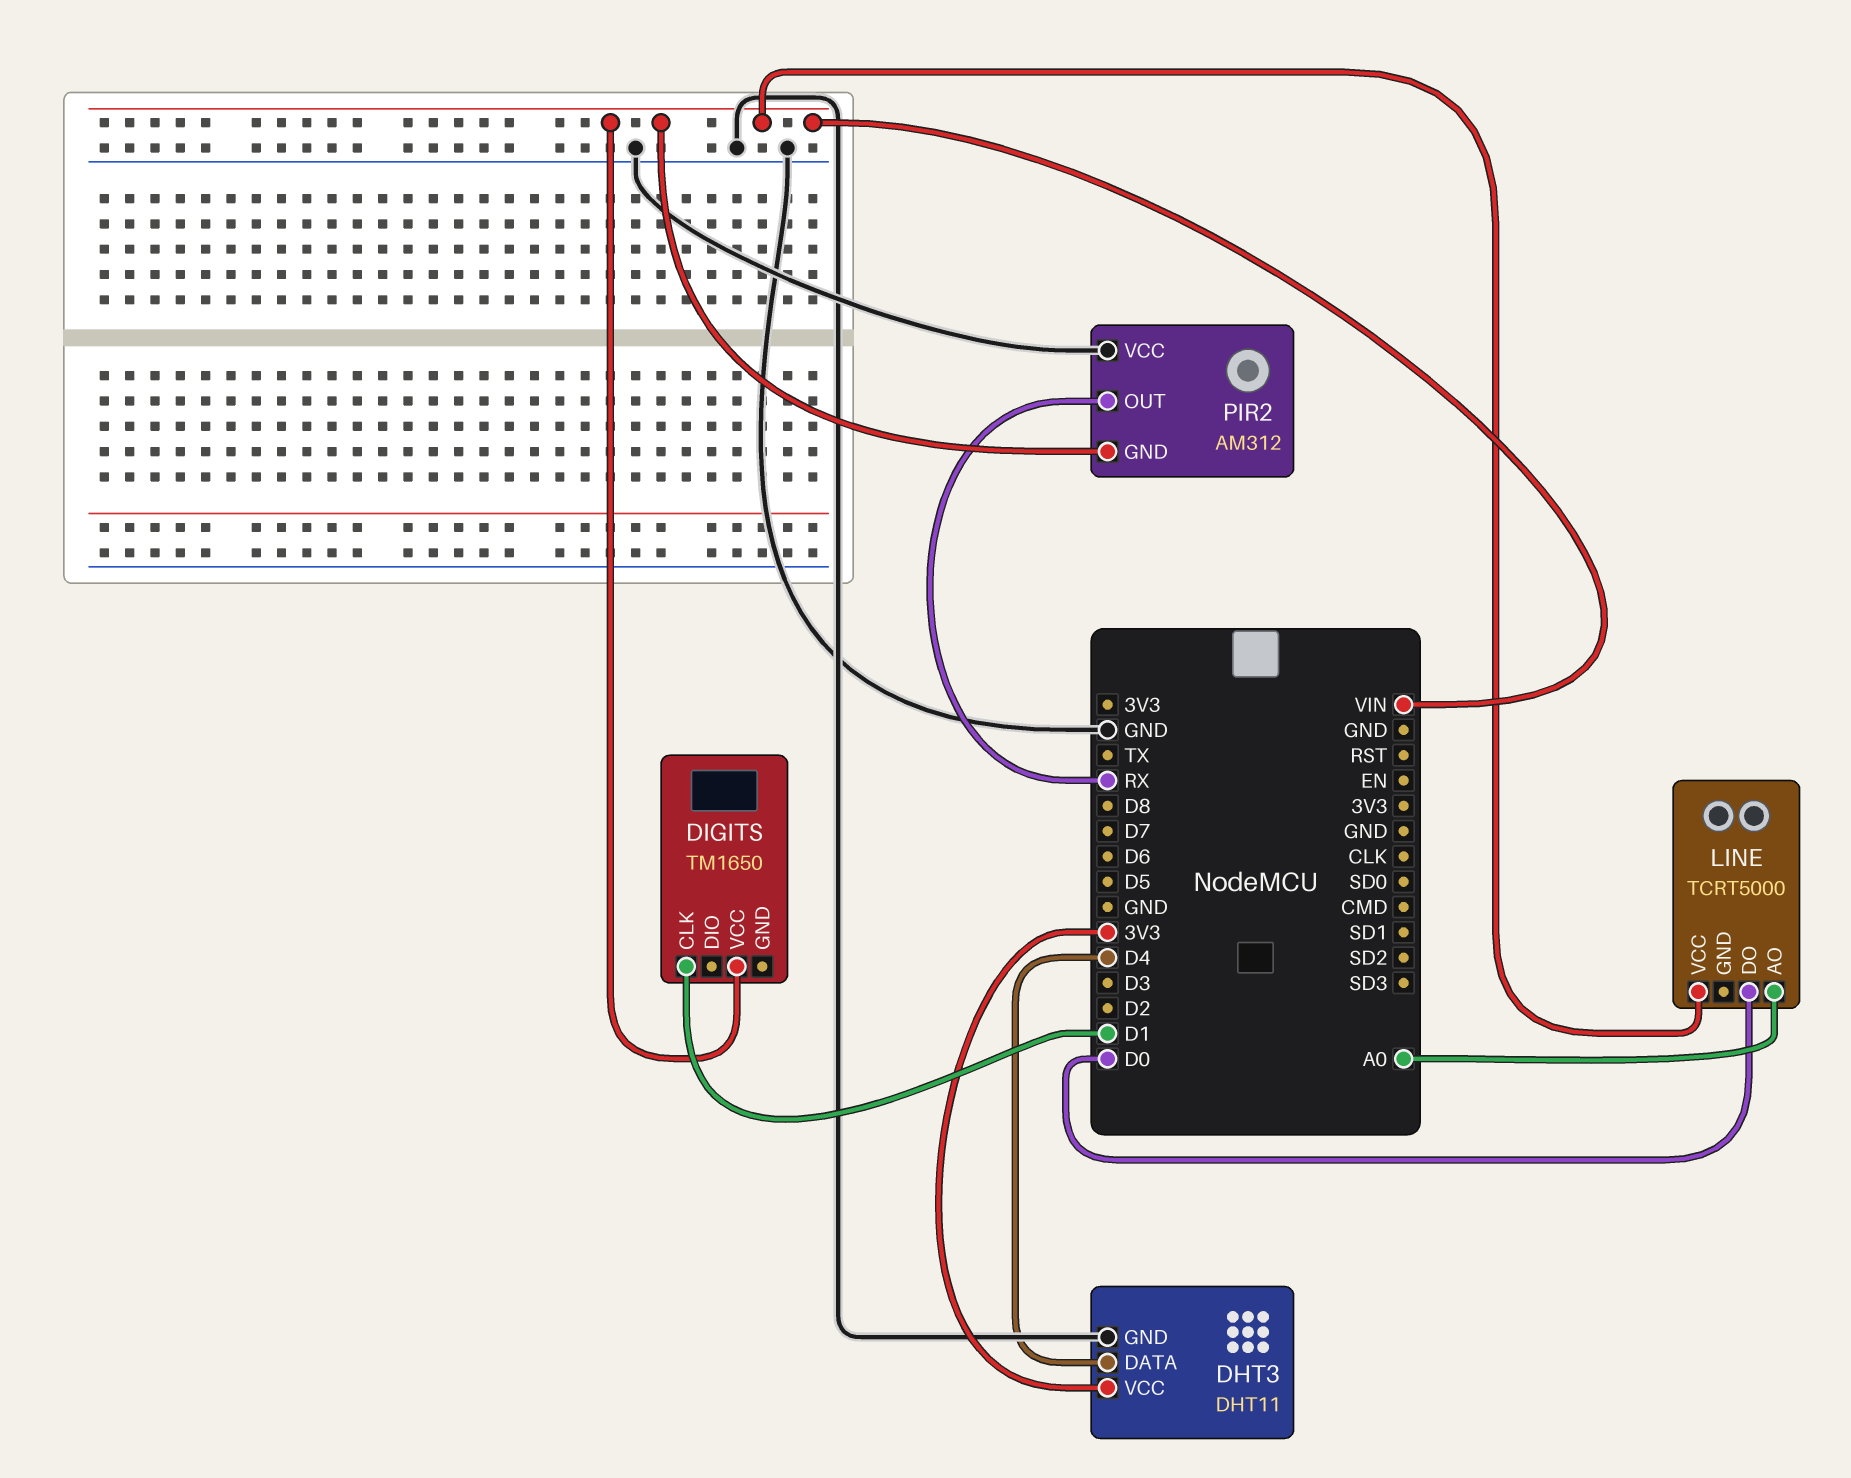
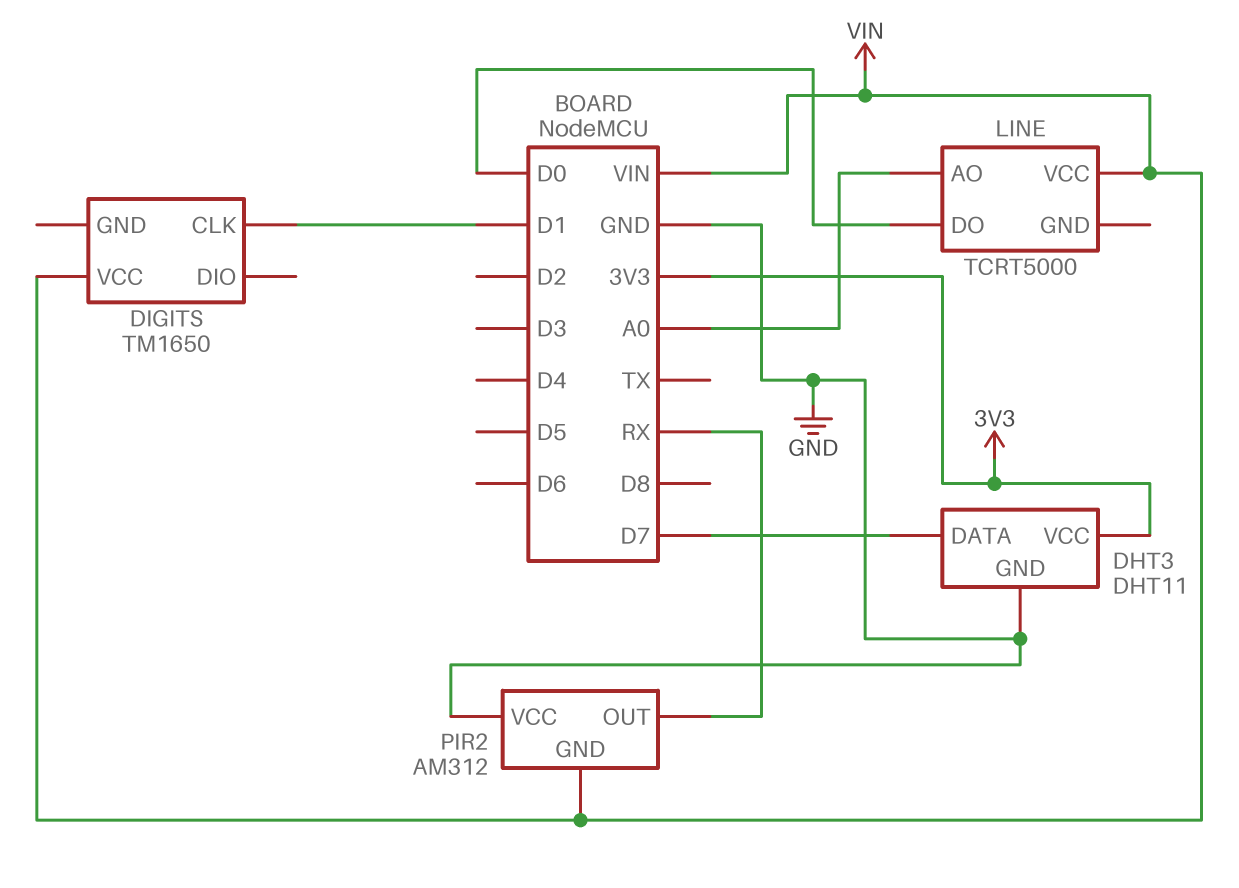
DHT3 pin DATA: D4 -> D7

